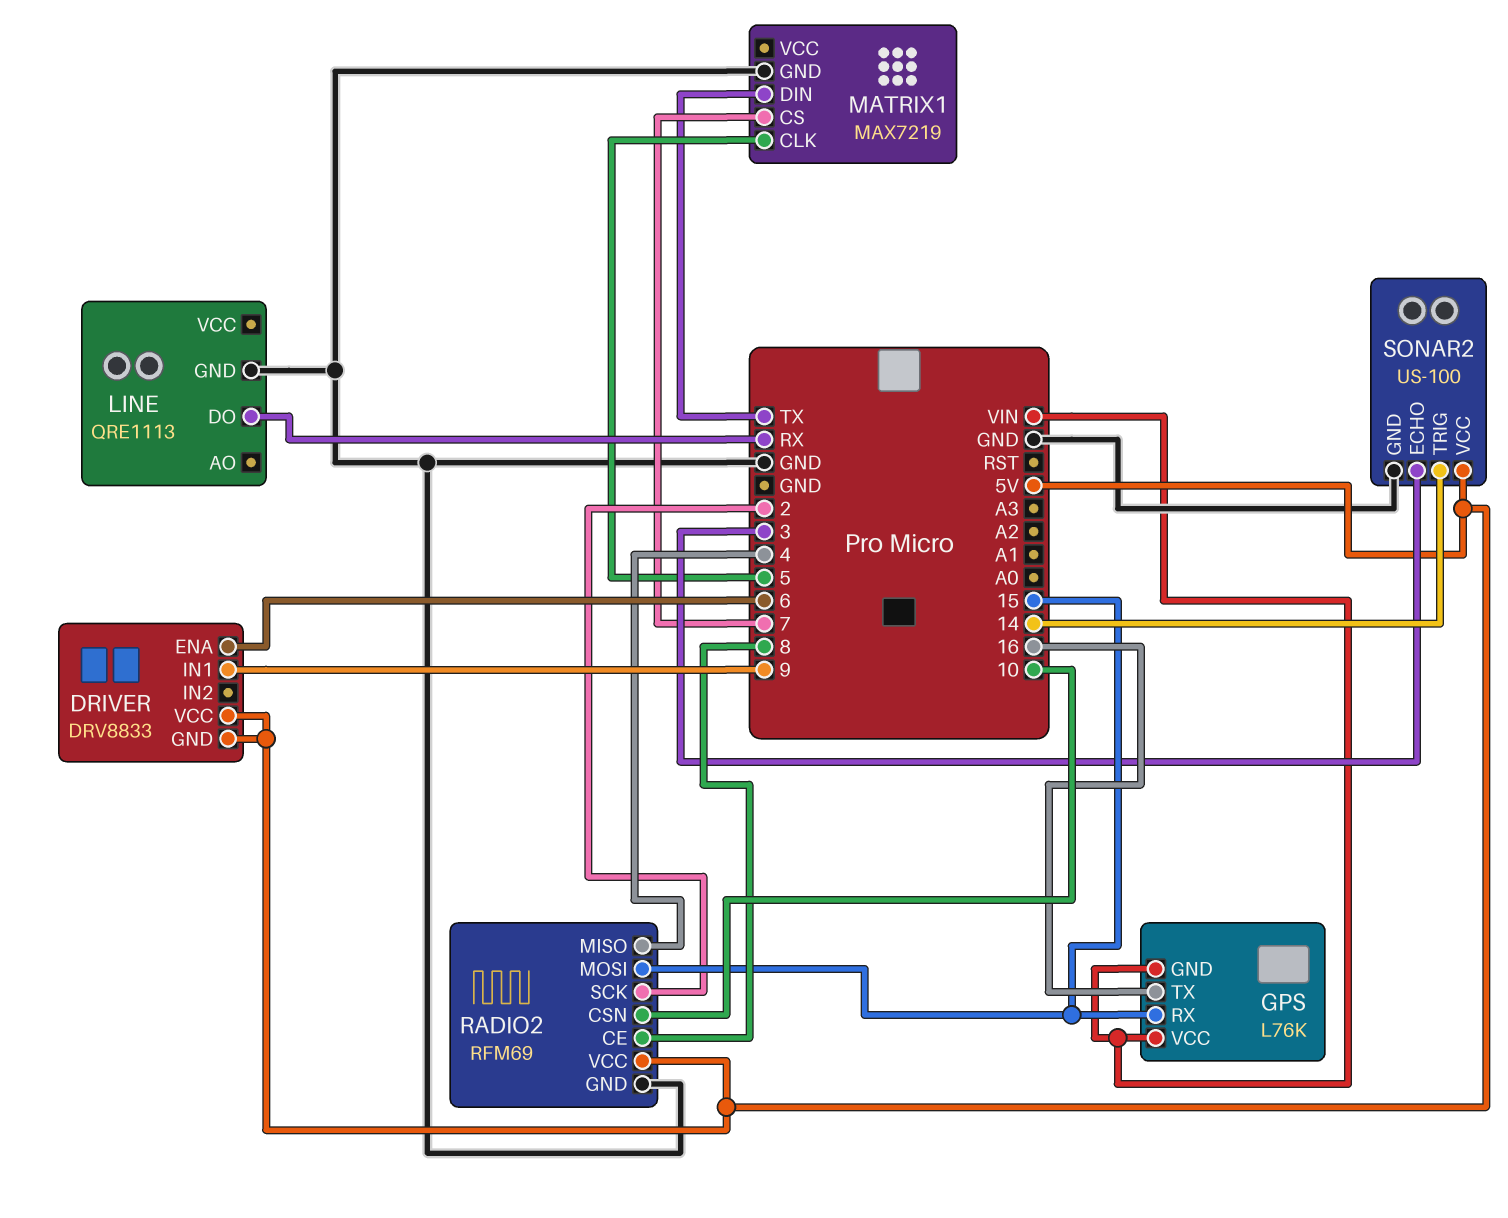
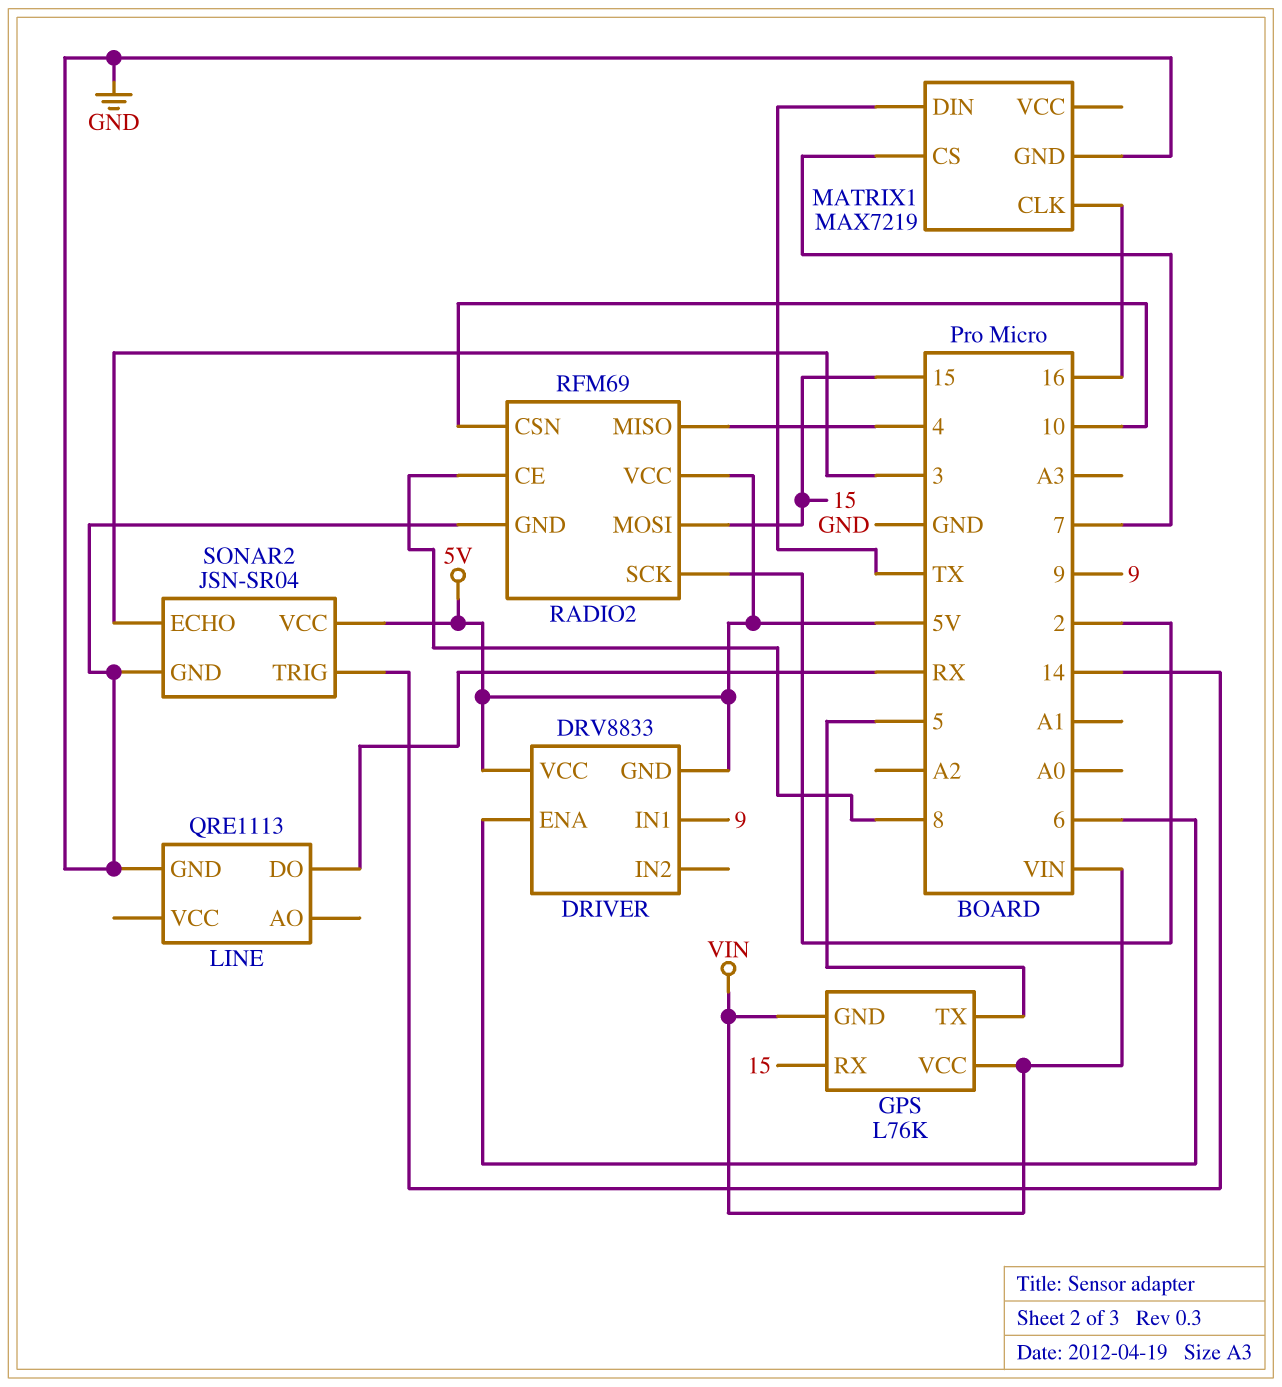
GPS pin TX: 16 -> 5
MATRIX1 pin CLK: 5 -> 16
SONAR2: US-100 -> JSN-SR04

